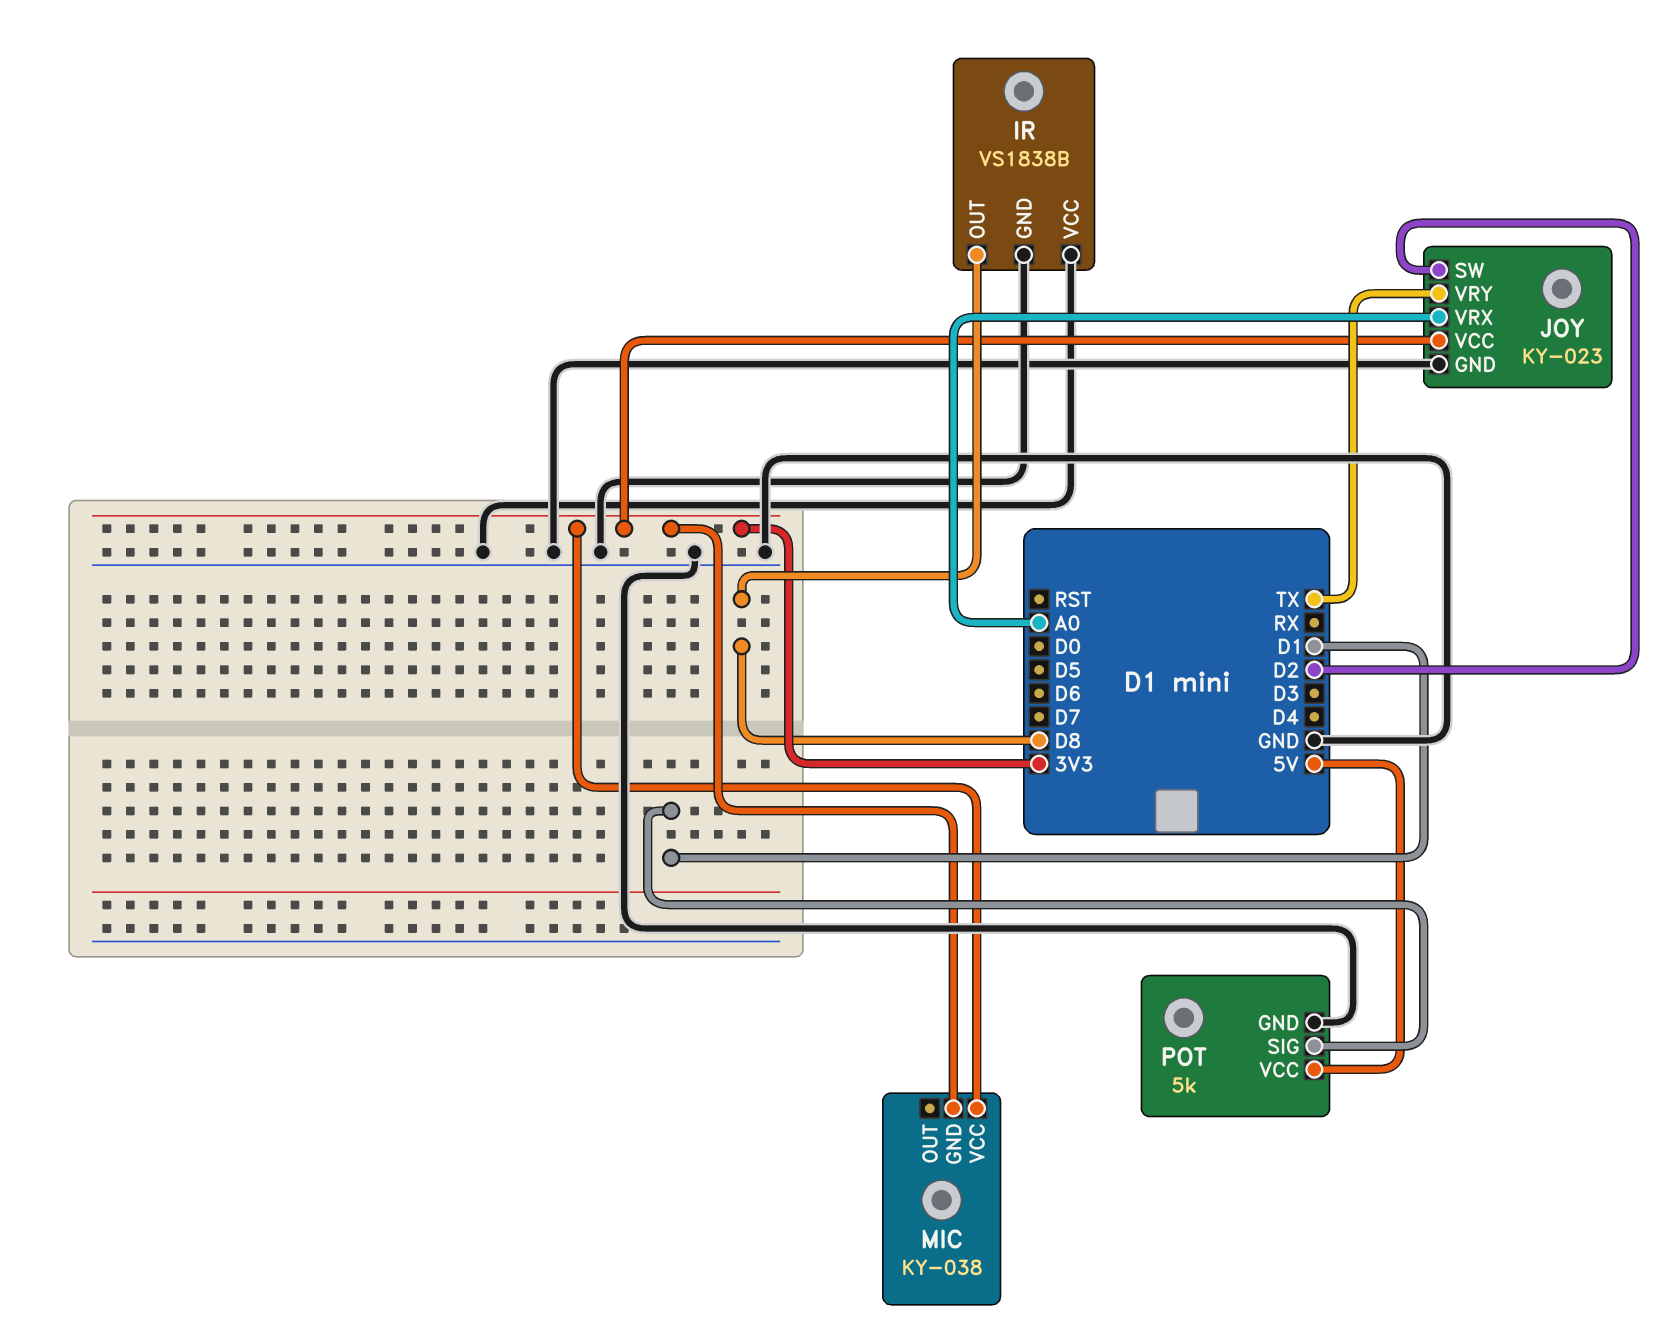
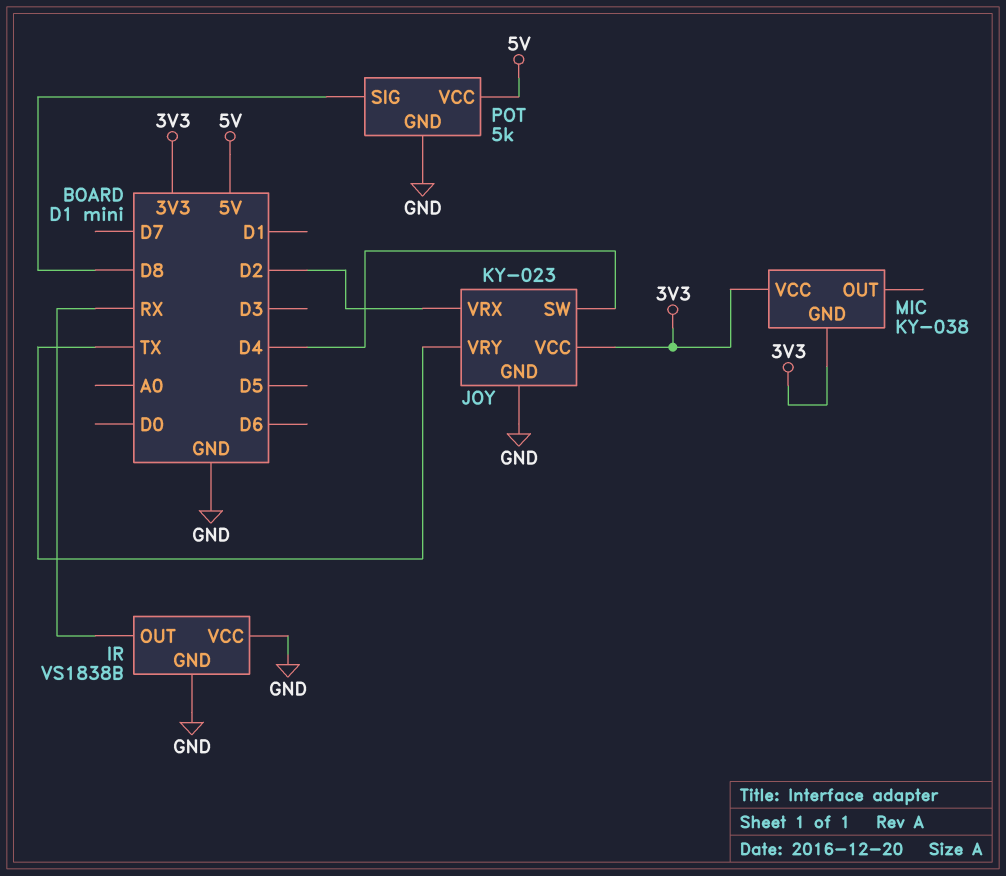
IR pin OUT: D8 -> RX
JOY pin SW: D2 -> D4
JOY pin VRX: A0 -> D2
POT pin SIG: D1 -> D8

